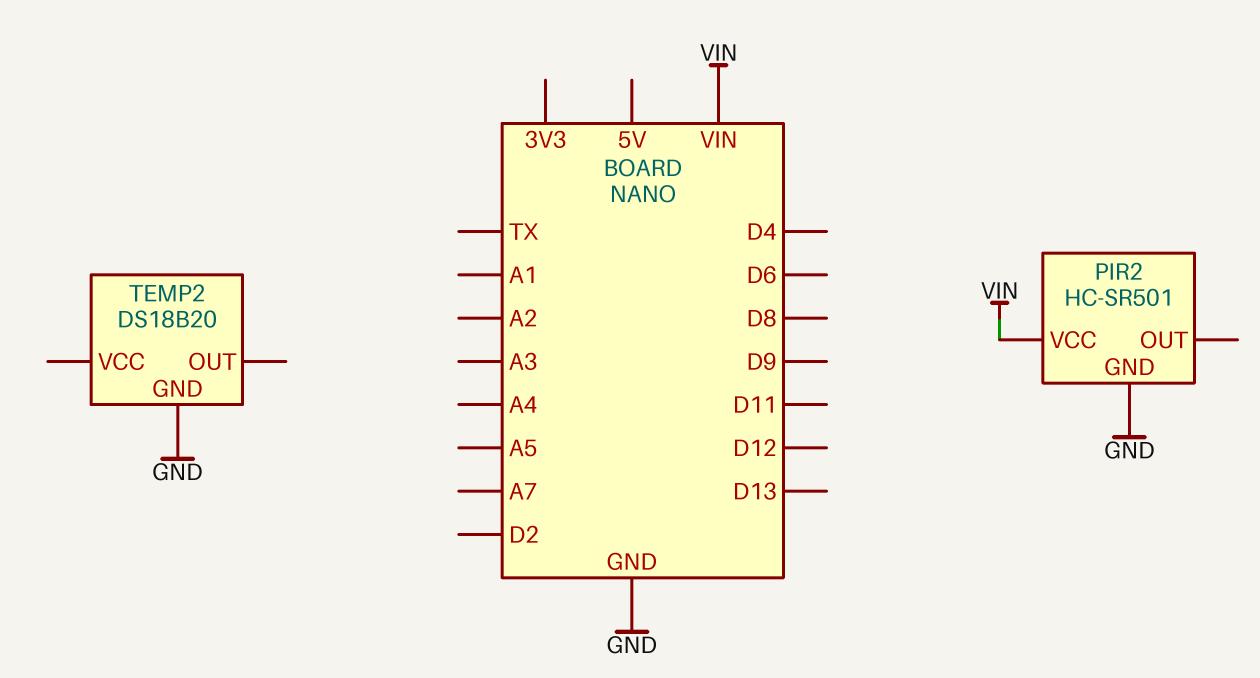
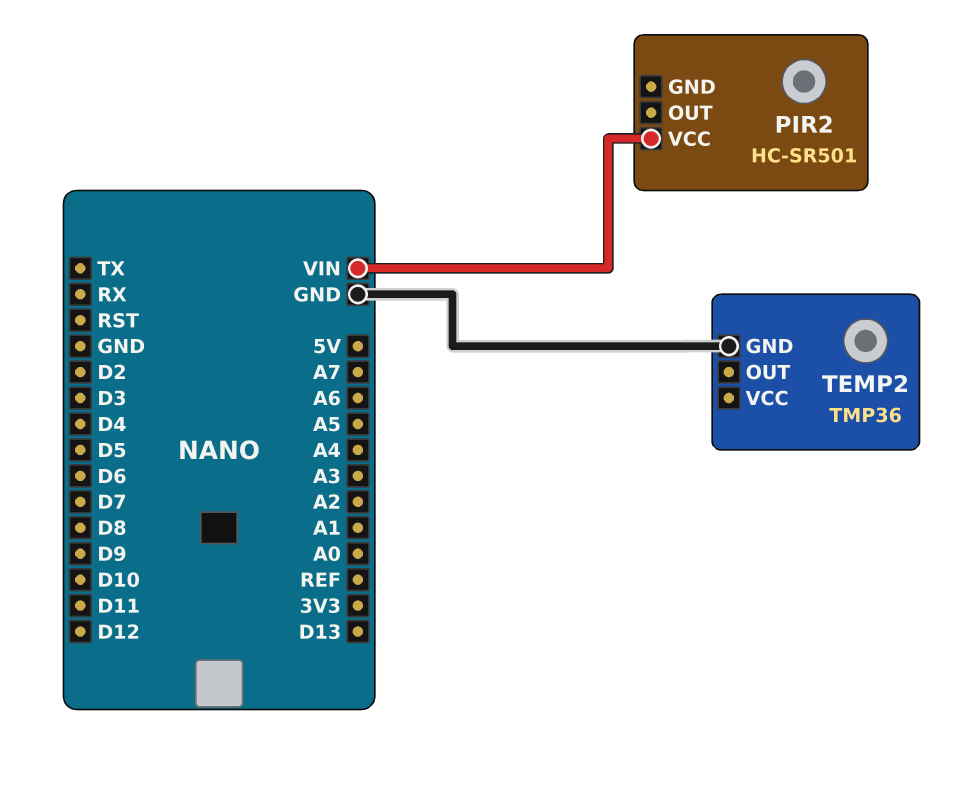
PIR2 pin GND: GND -> none
TEMP2: DS18B20 -> TMP36

